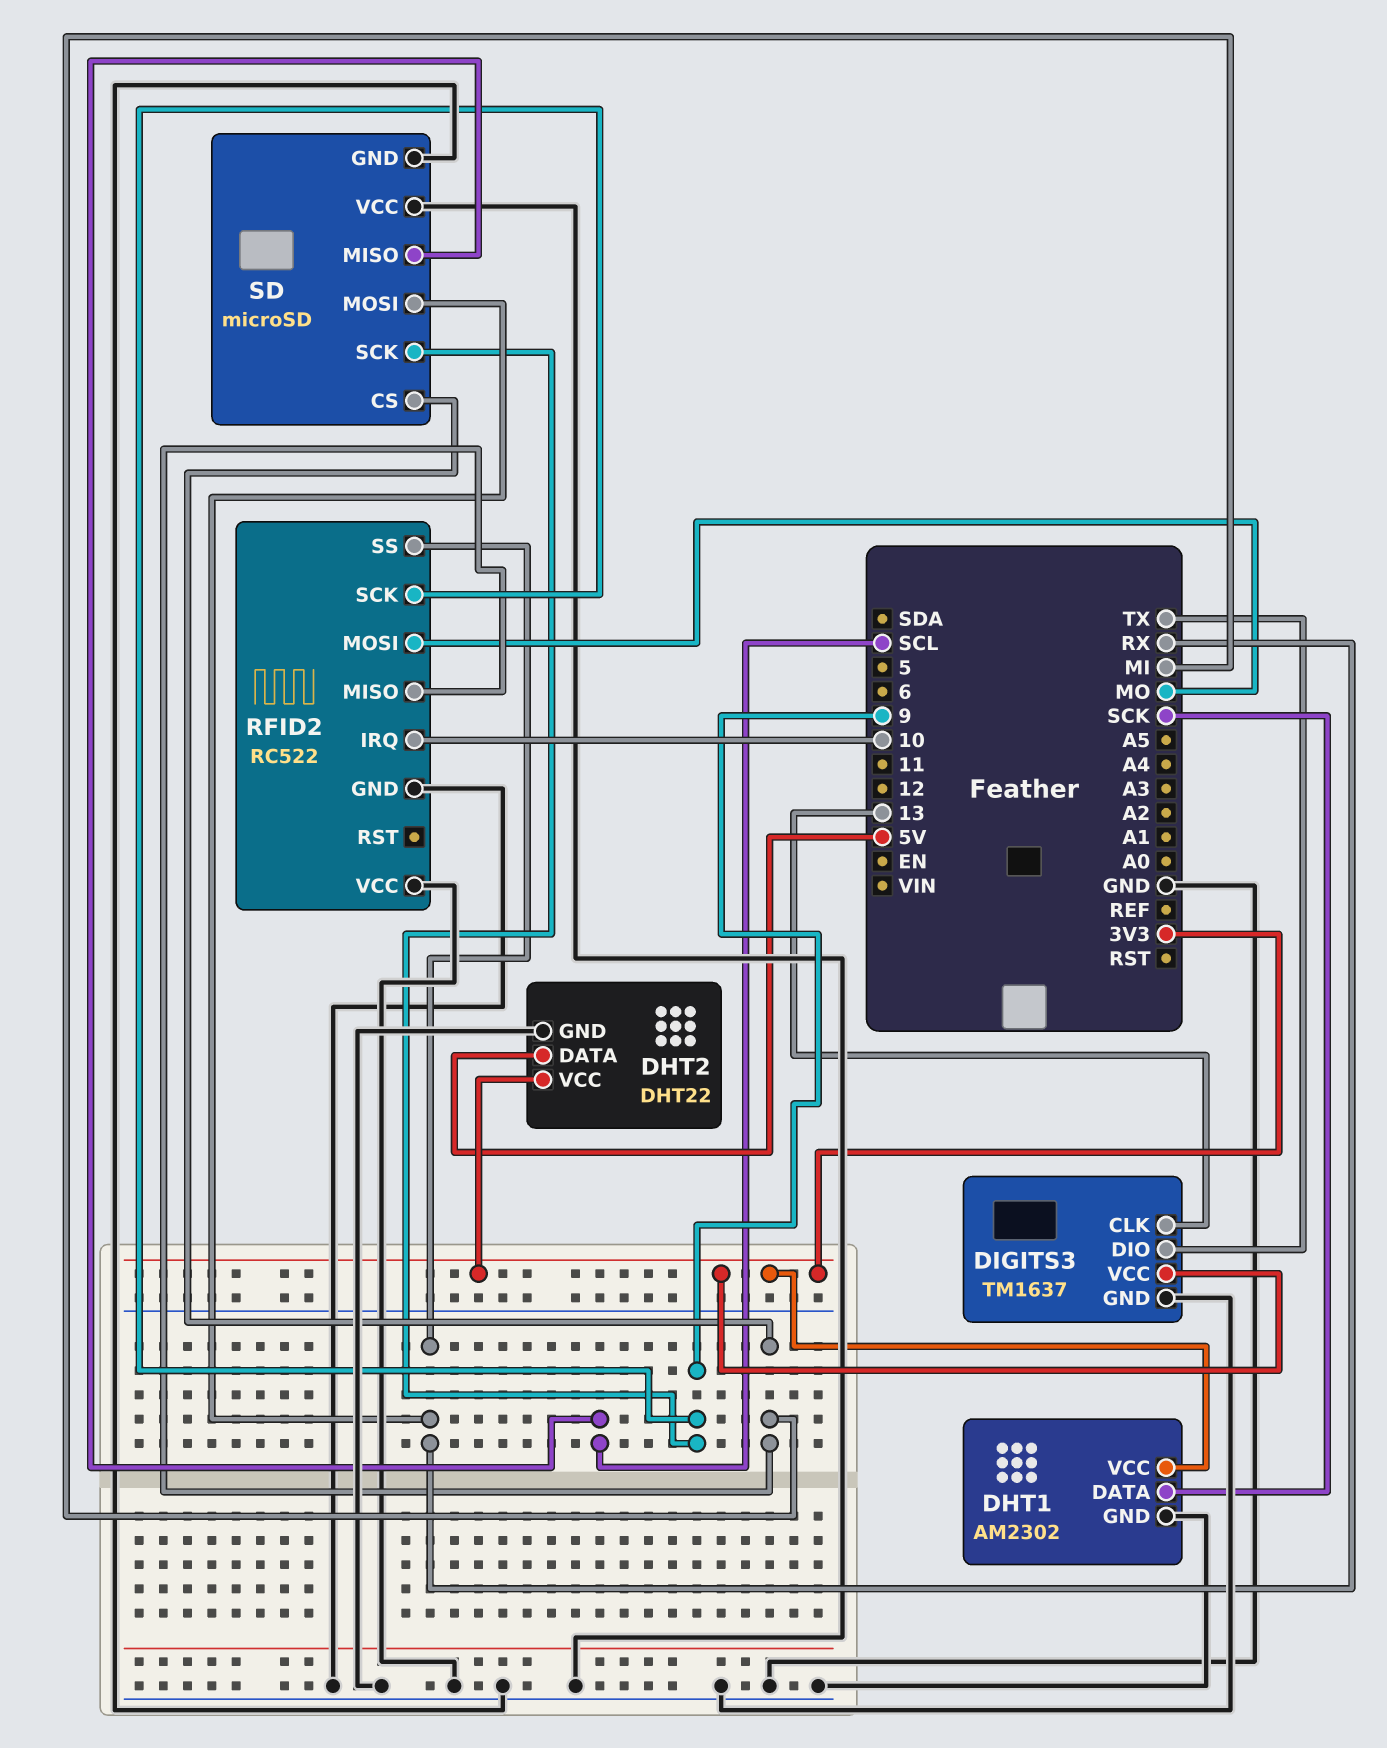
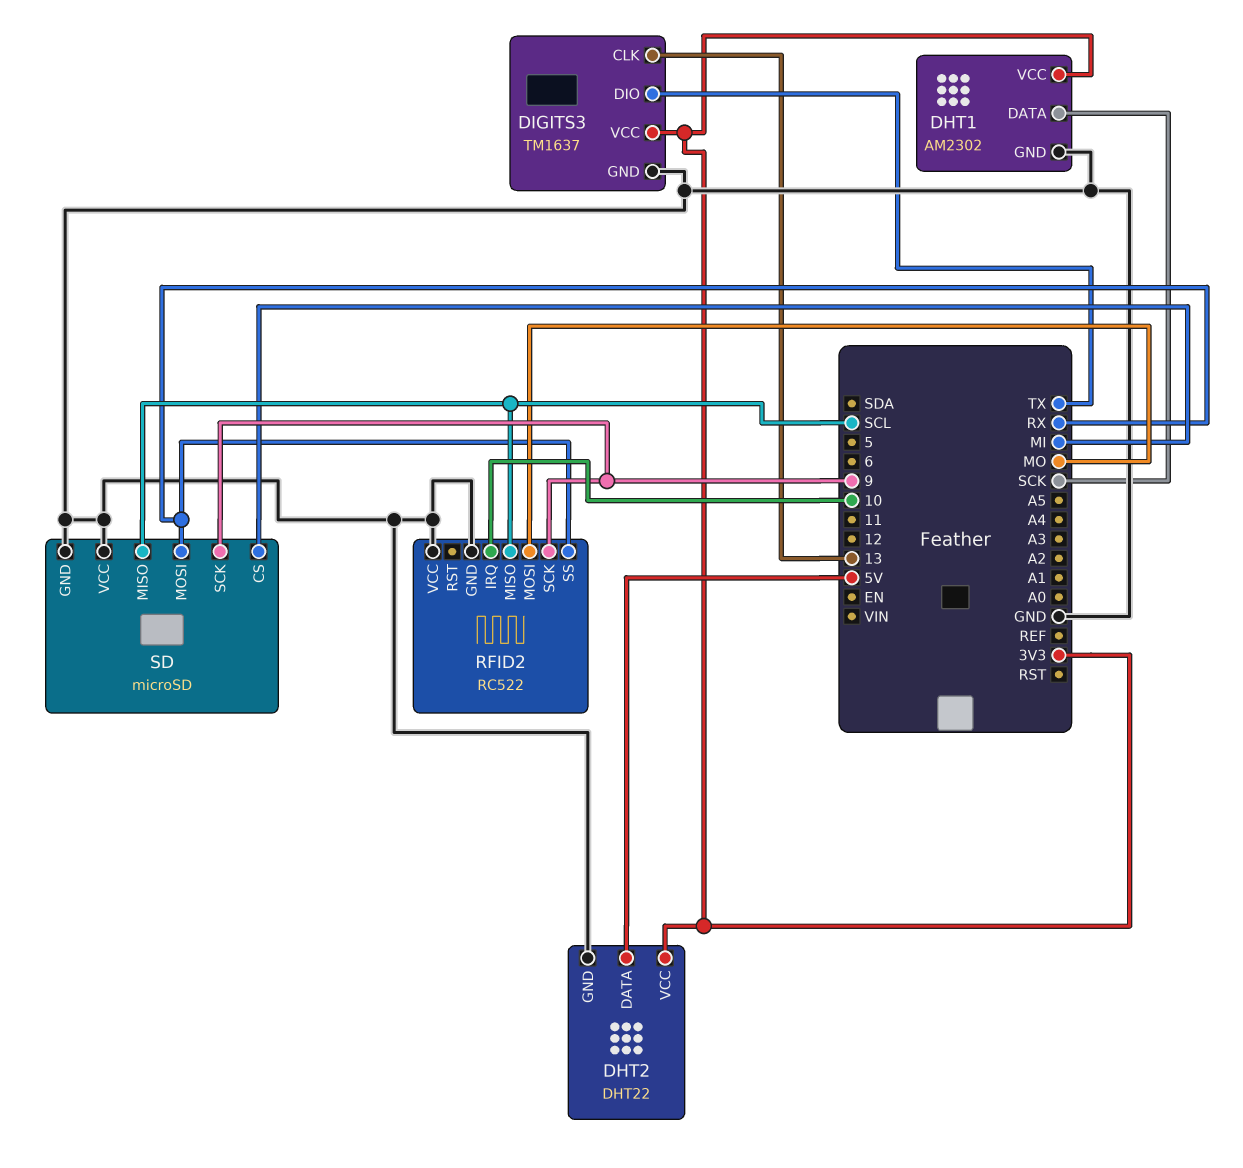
RFID2 pin MISO: MI -> SCL

